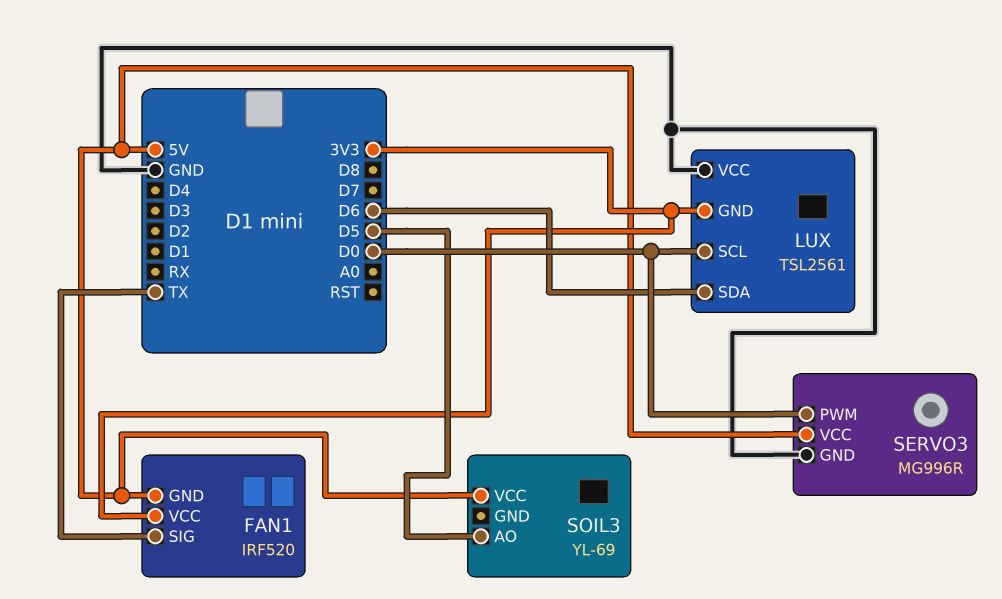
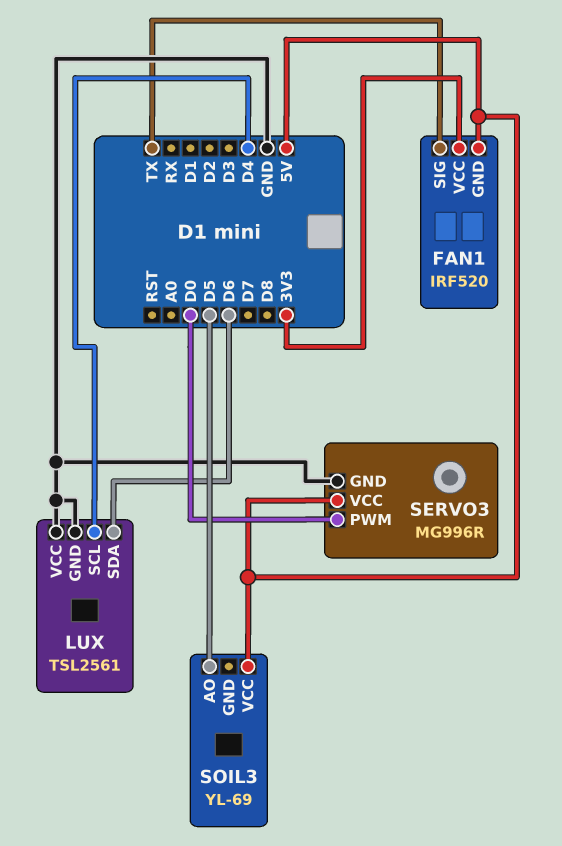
LUX pin GND: 3V3 -> GND
LUX pin SCL: D0 -> D4

